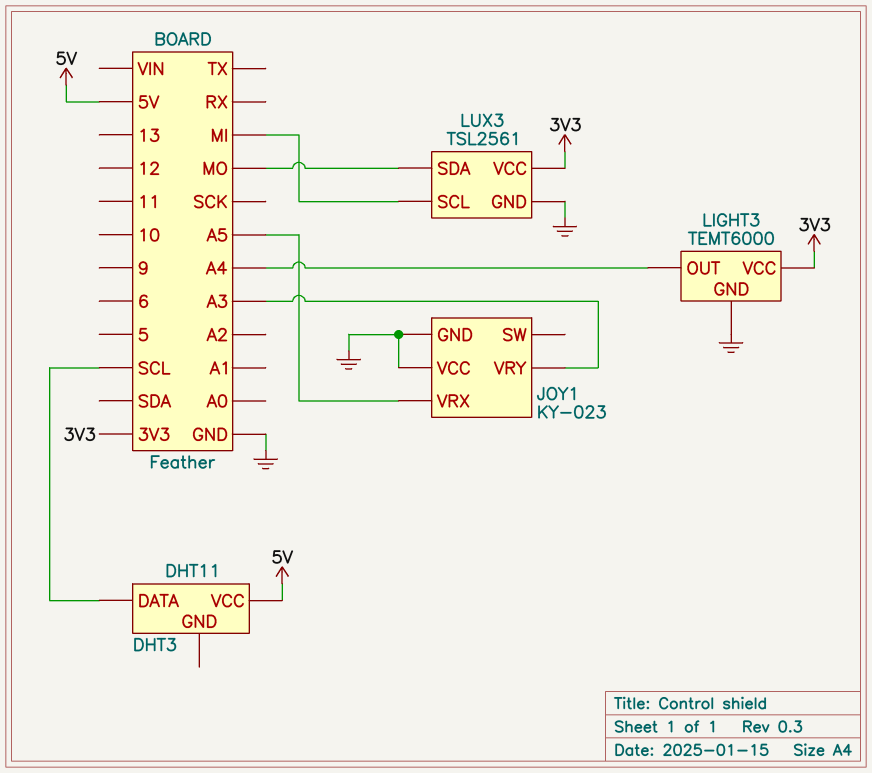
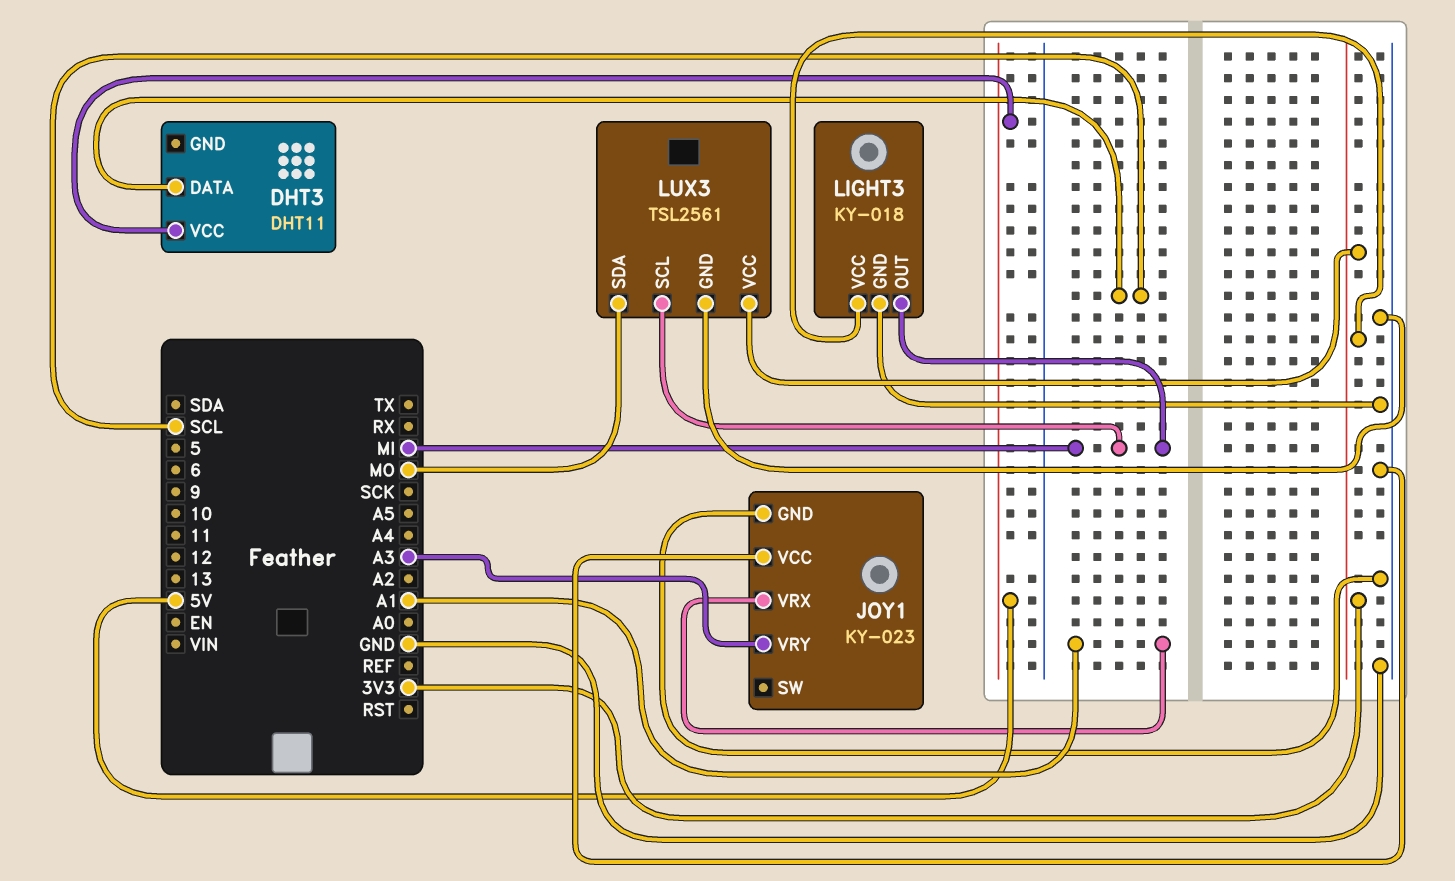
JOY1 pin VRX: A5 -> A1
LIGHT3: TEMT6000 -> KY-018
LIGHT3 pin OUT: A4 -> MI

